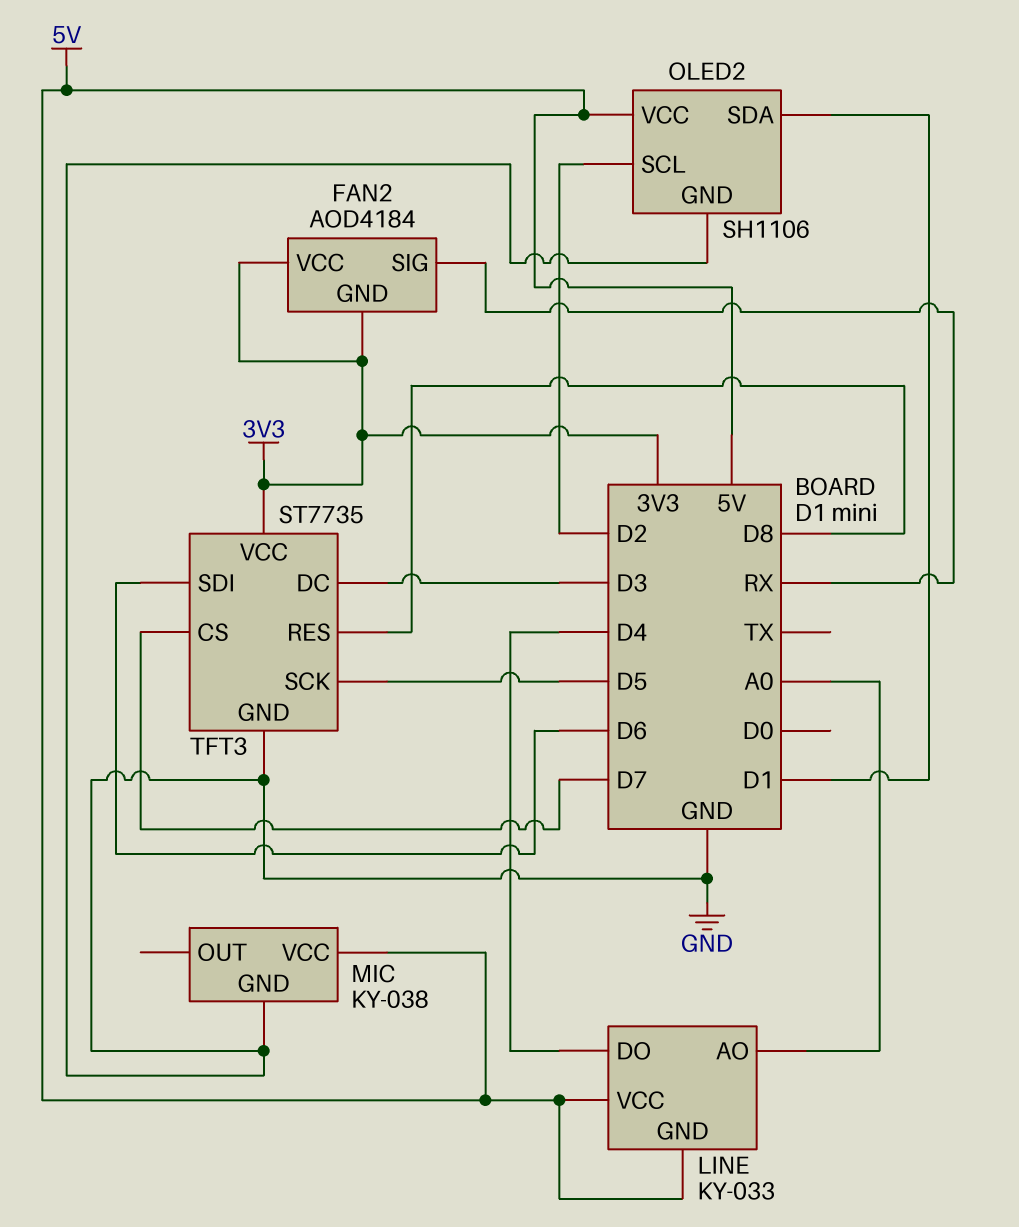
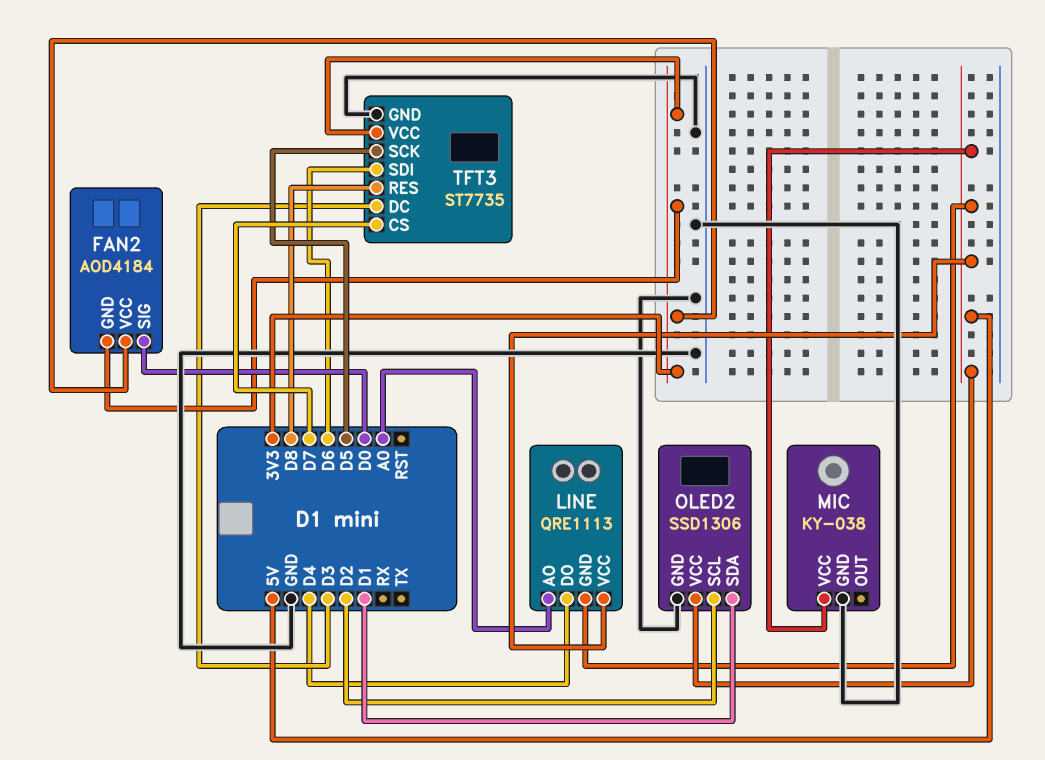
FAN2 pin SIG: RX -> D0
LINE: KY-033 -> QRE1113
OLED2: SH1106 -> SSD1306

